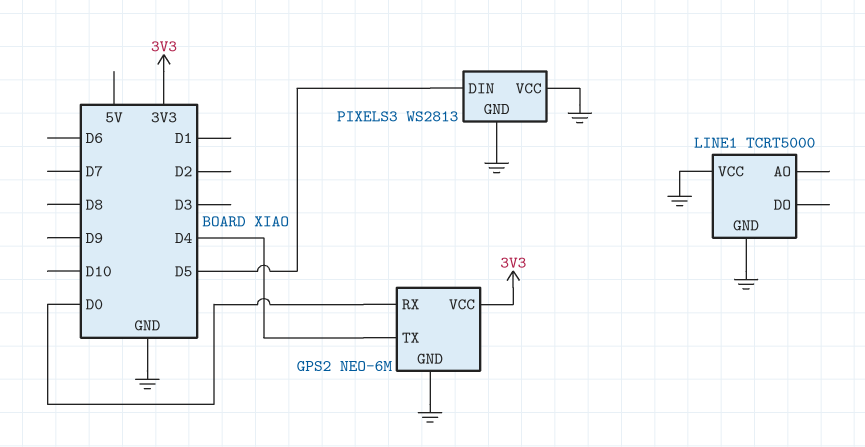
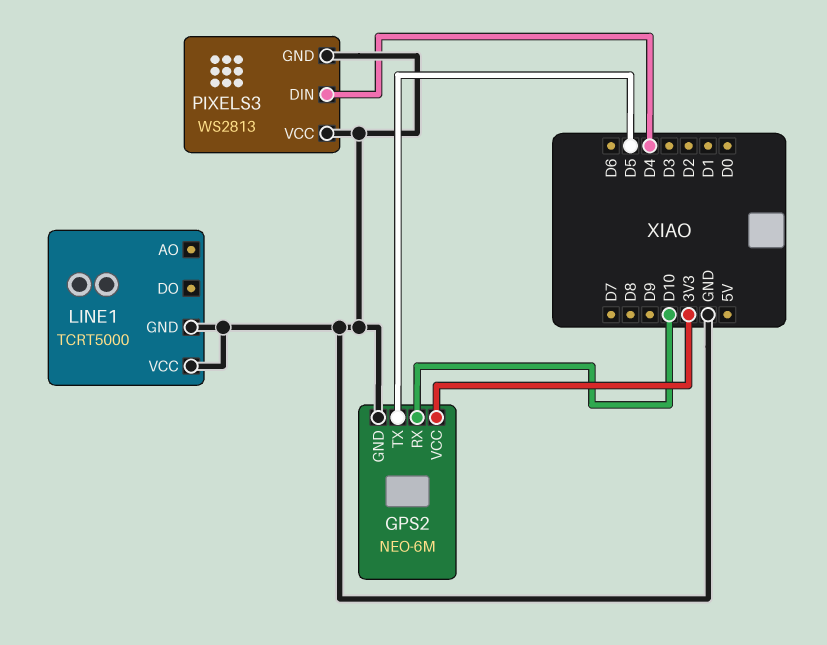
GPS2 pin RX: D0 -> D10
GPS2 pin TX: D4 -> D5
PIXELS3 pin DIN: D5 -> D4

